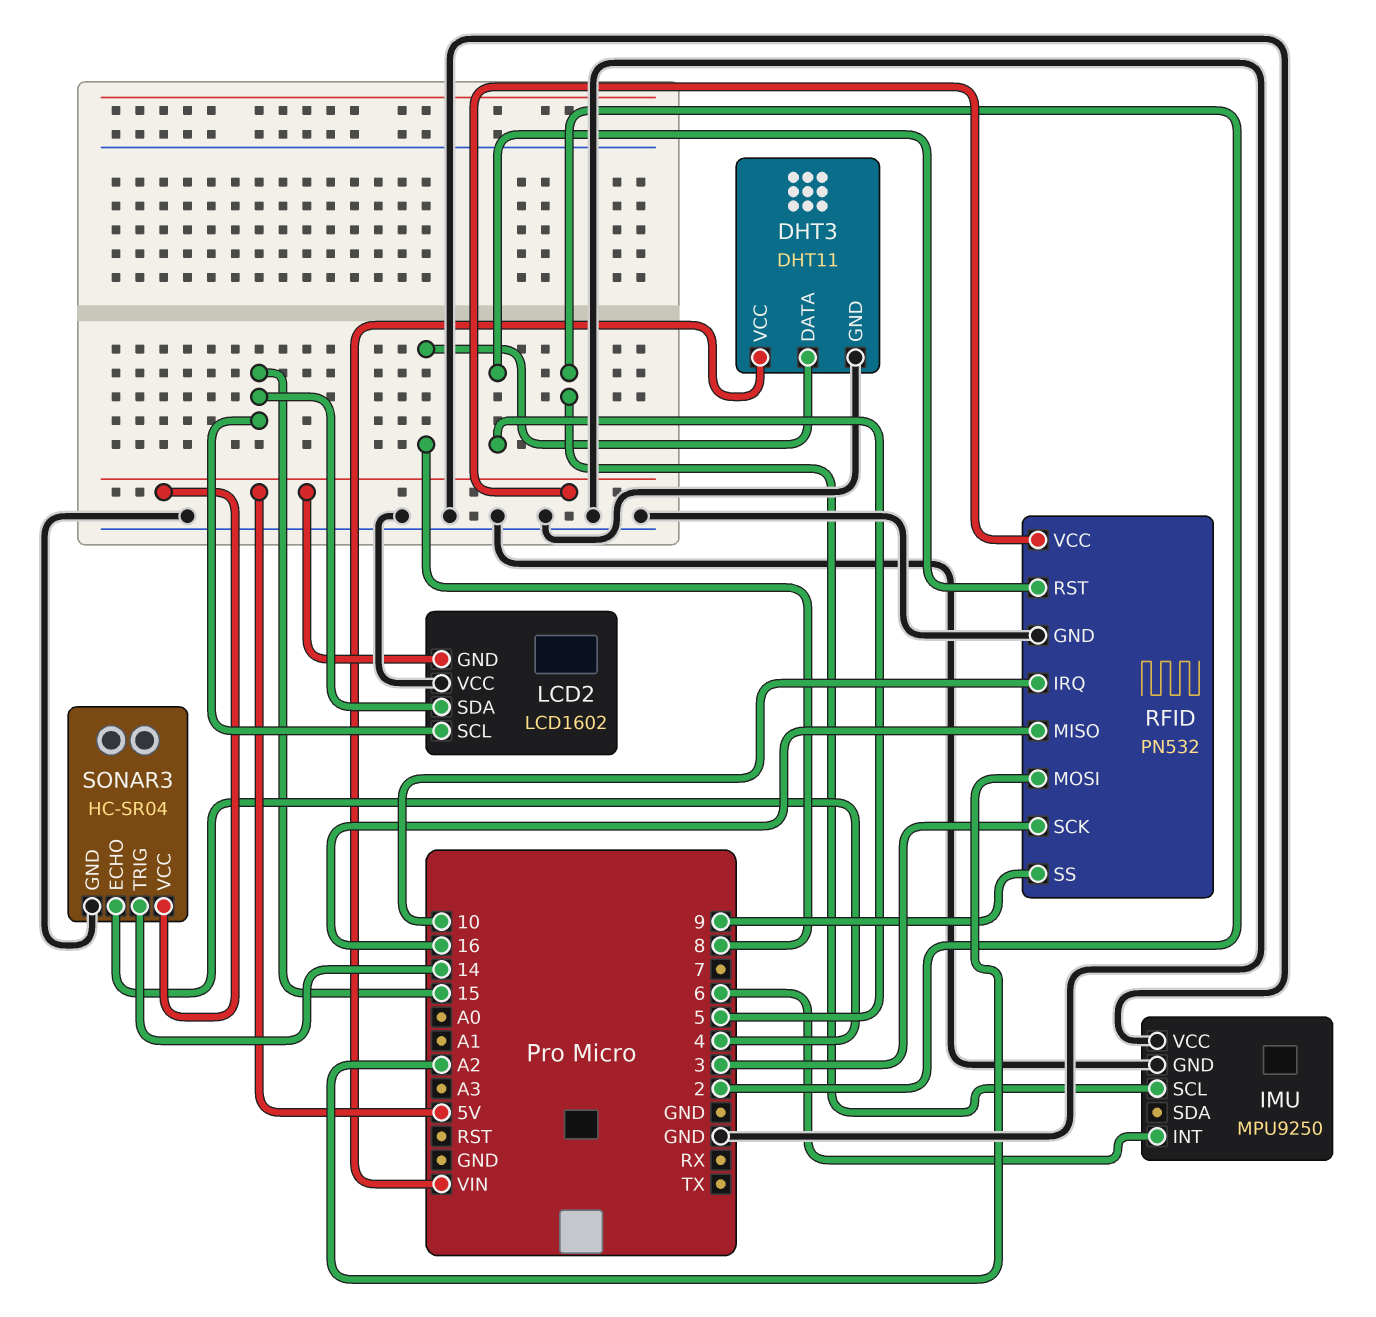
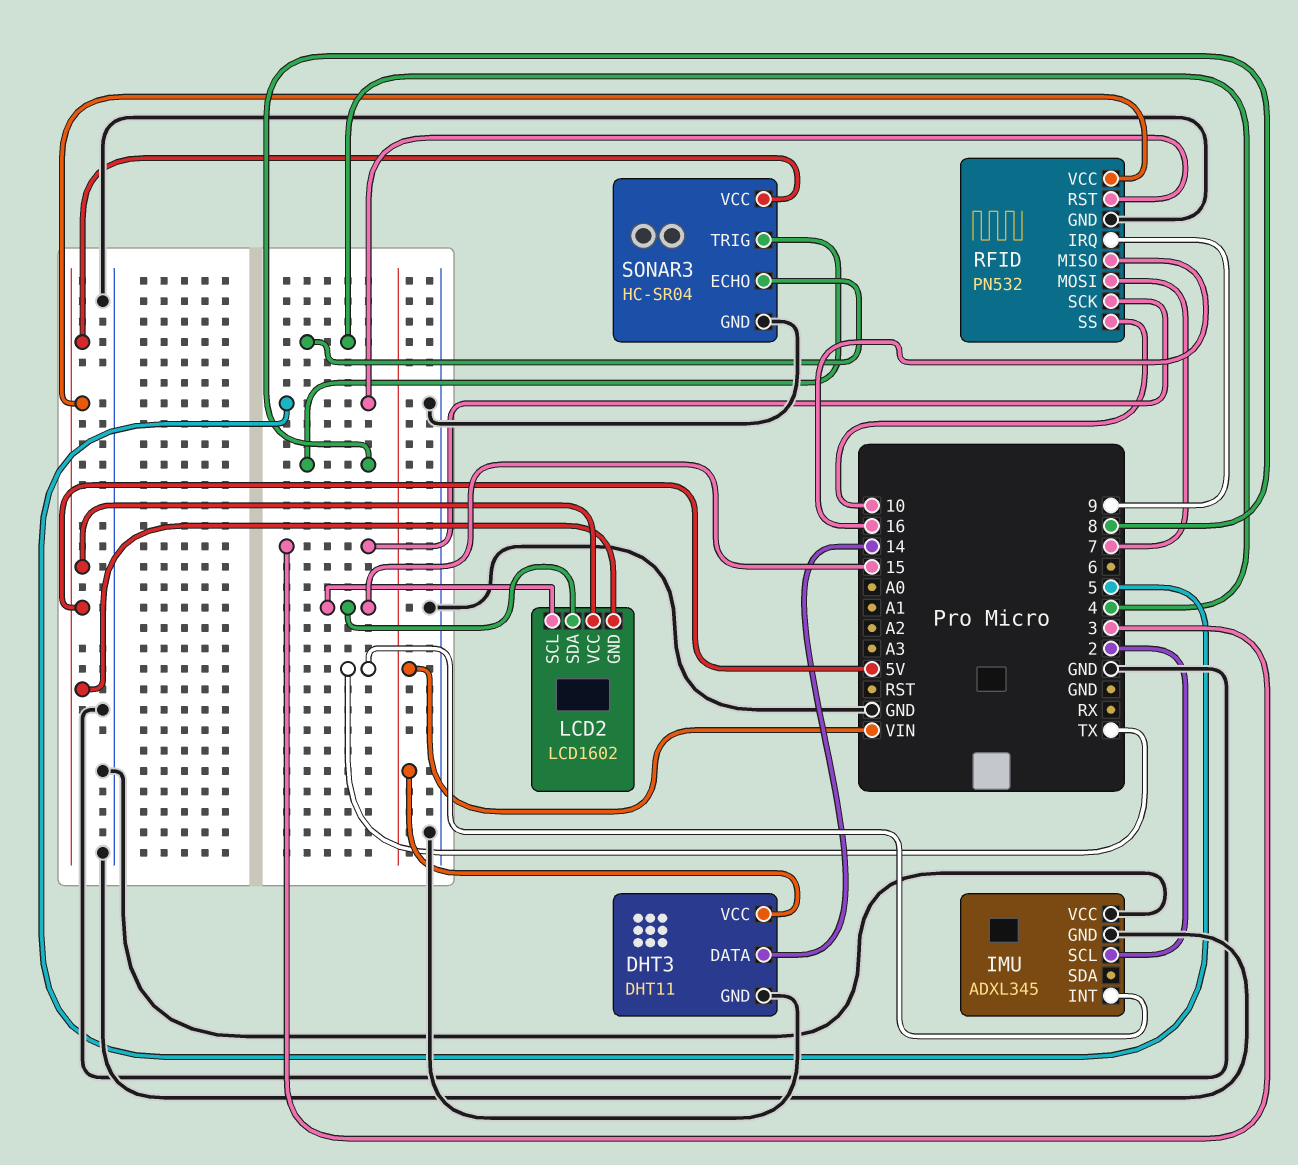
DHT3 pin DATA: 8 -> 14
IMU: MPU9250 -> ADXL345
IMU pin INT: 6 -> TX
LCD2 pin VCC: GND -> 5V
RFID pin IRQ: 10 -> 9
RFID pin MOSI: A2 -> 7
RFID pin SS: 9 -> 10
SONAR3 pin TRIG: 14 -> 8

